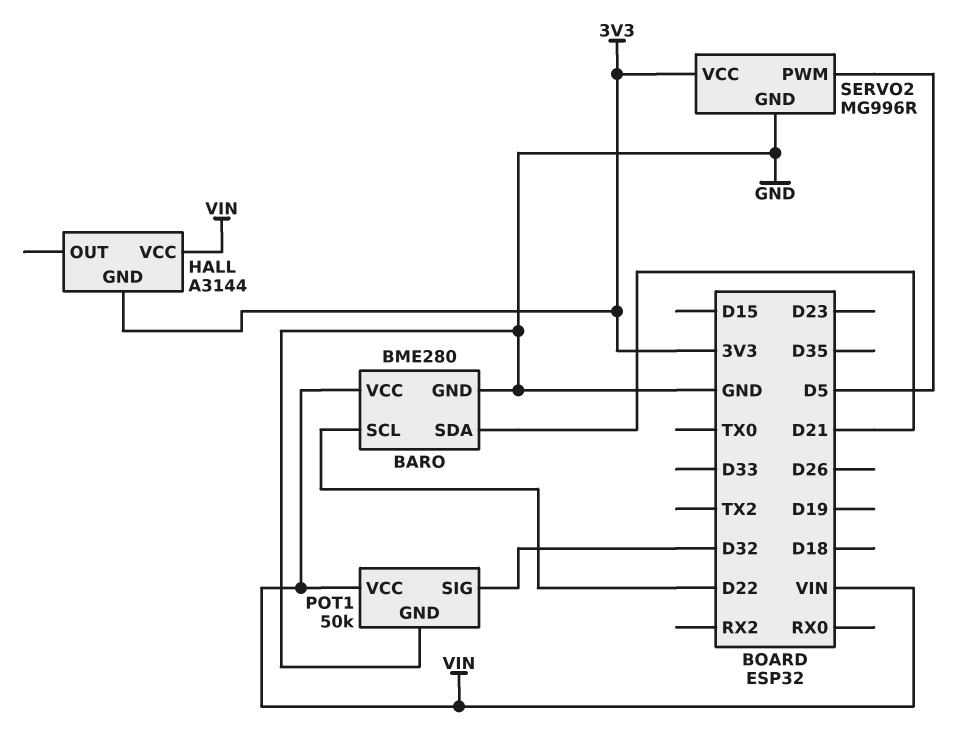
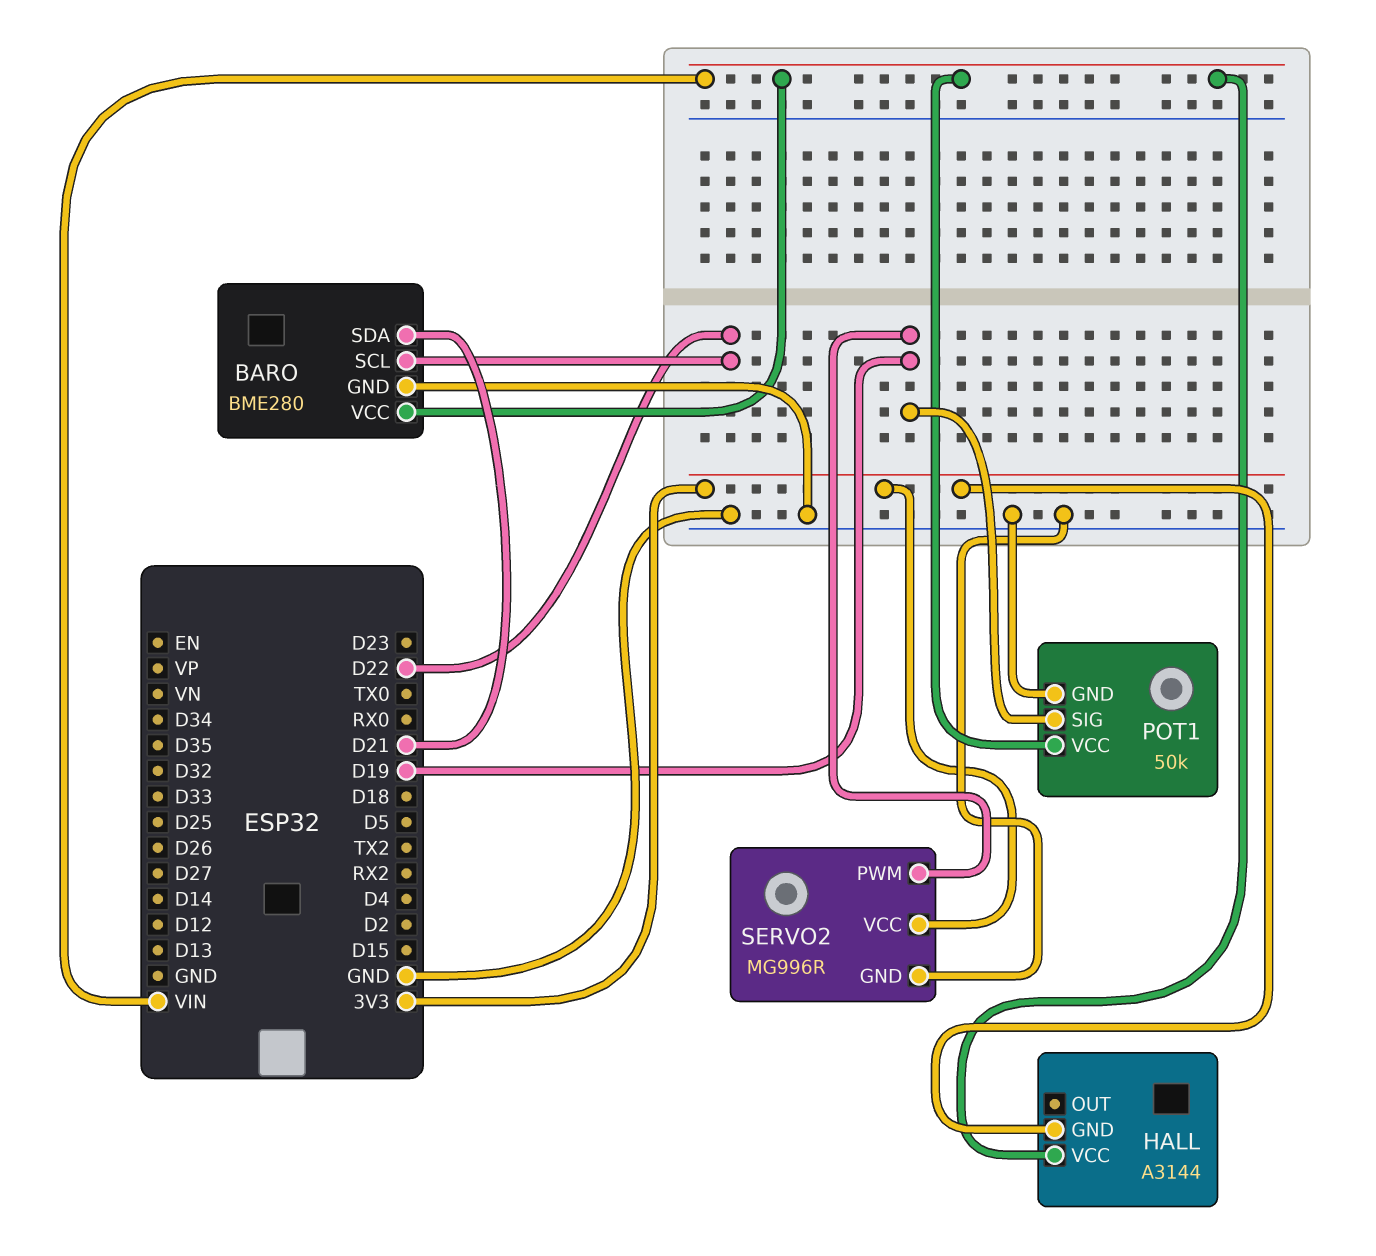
POT1 pin SIG: D32 -> D19
SERVO2 pin PWM: D5 -> D19

